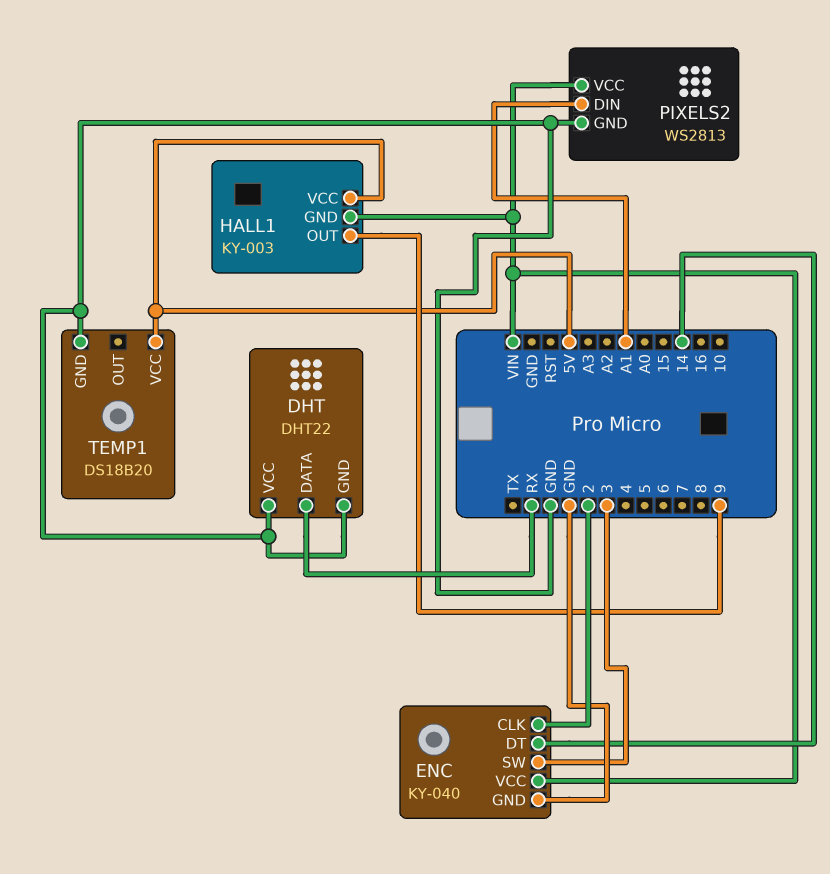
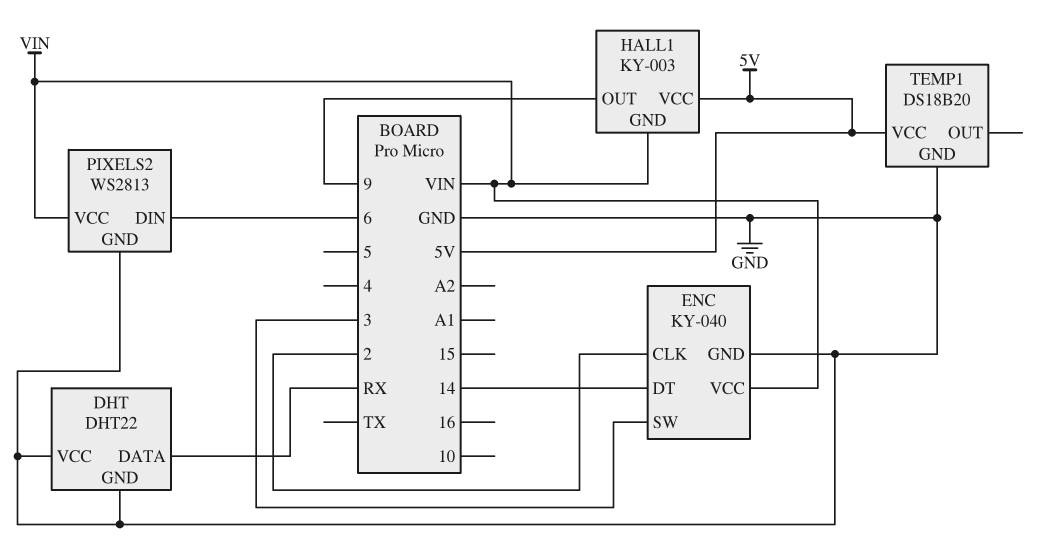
PIXELS2 pin DIN: A1 -> 6

